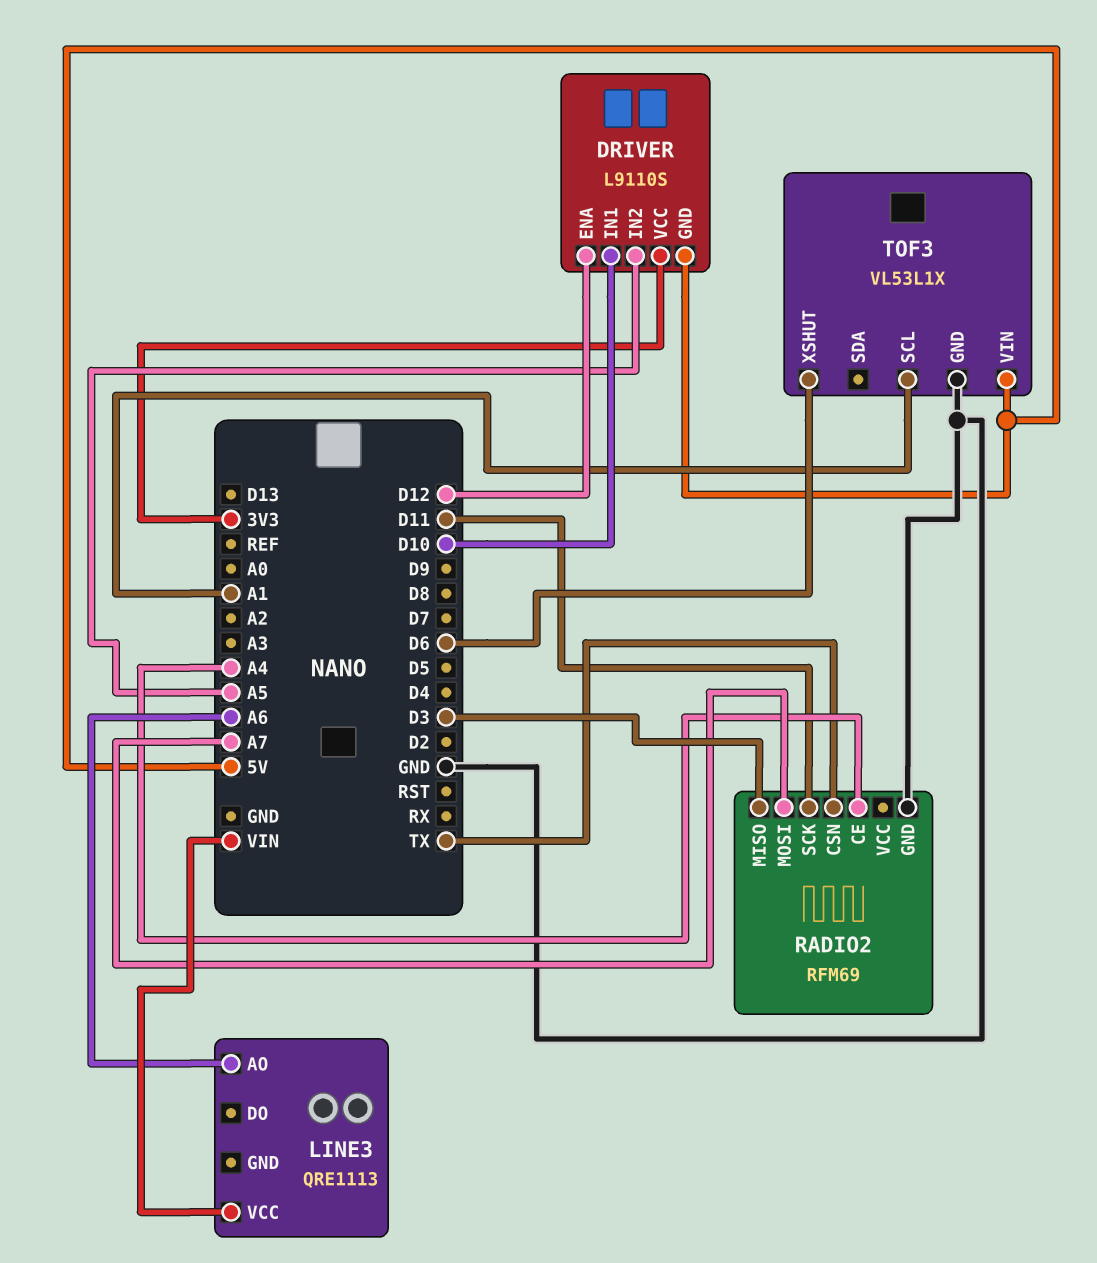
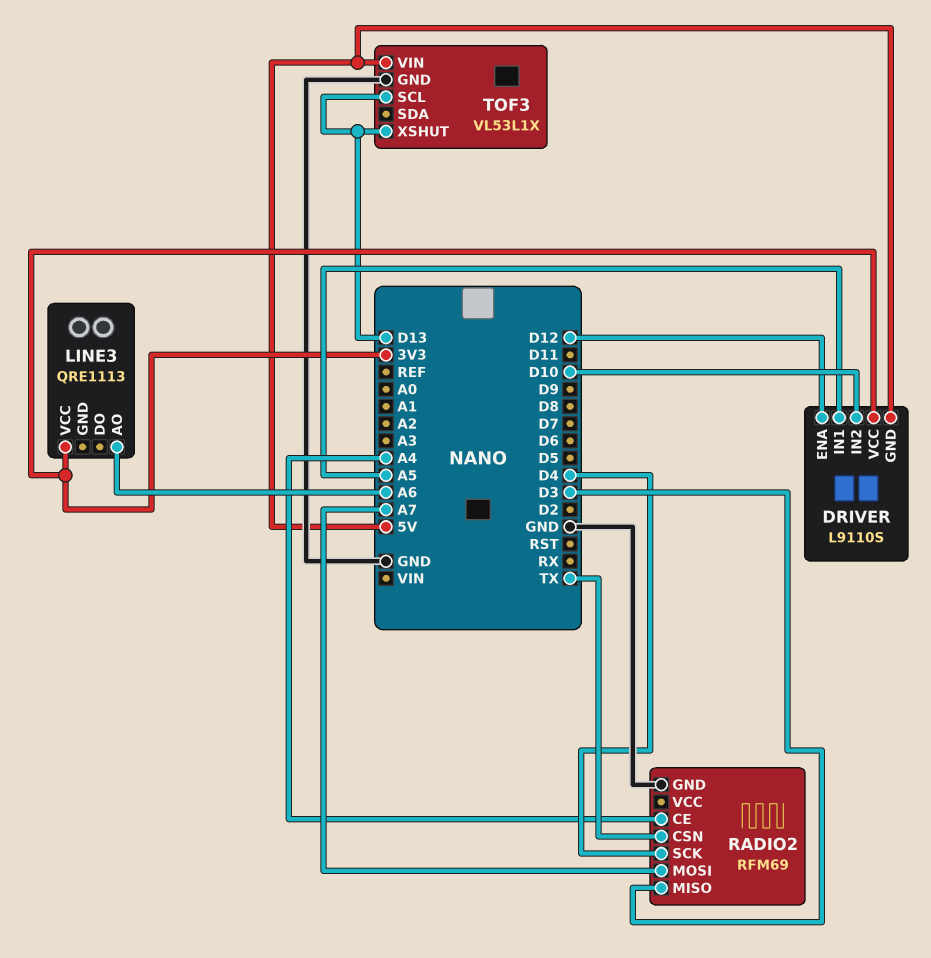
DRIVER pin IN1: D10 -> A5
DRIVER pin IN2: A5 -> D10
LINE3 pin VCC: VIN -> 3V3
RADIO2 pin SCK: D11 -> D4
TOF3 pin SCL: A1 -> D13
TOF3 pin XSHUT: D6 -> D13

